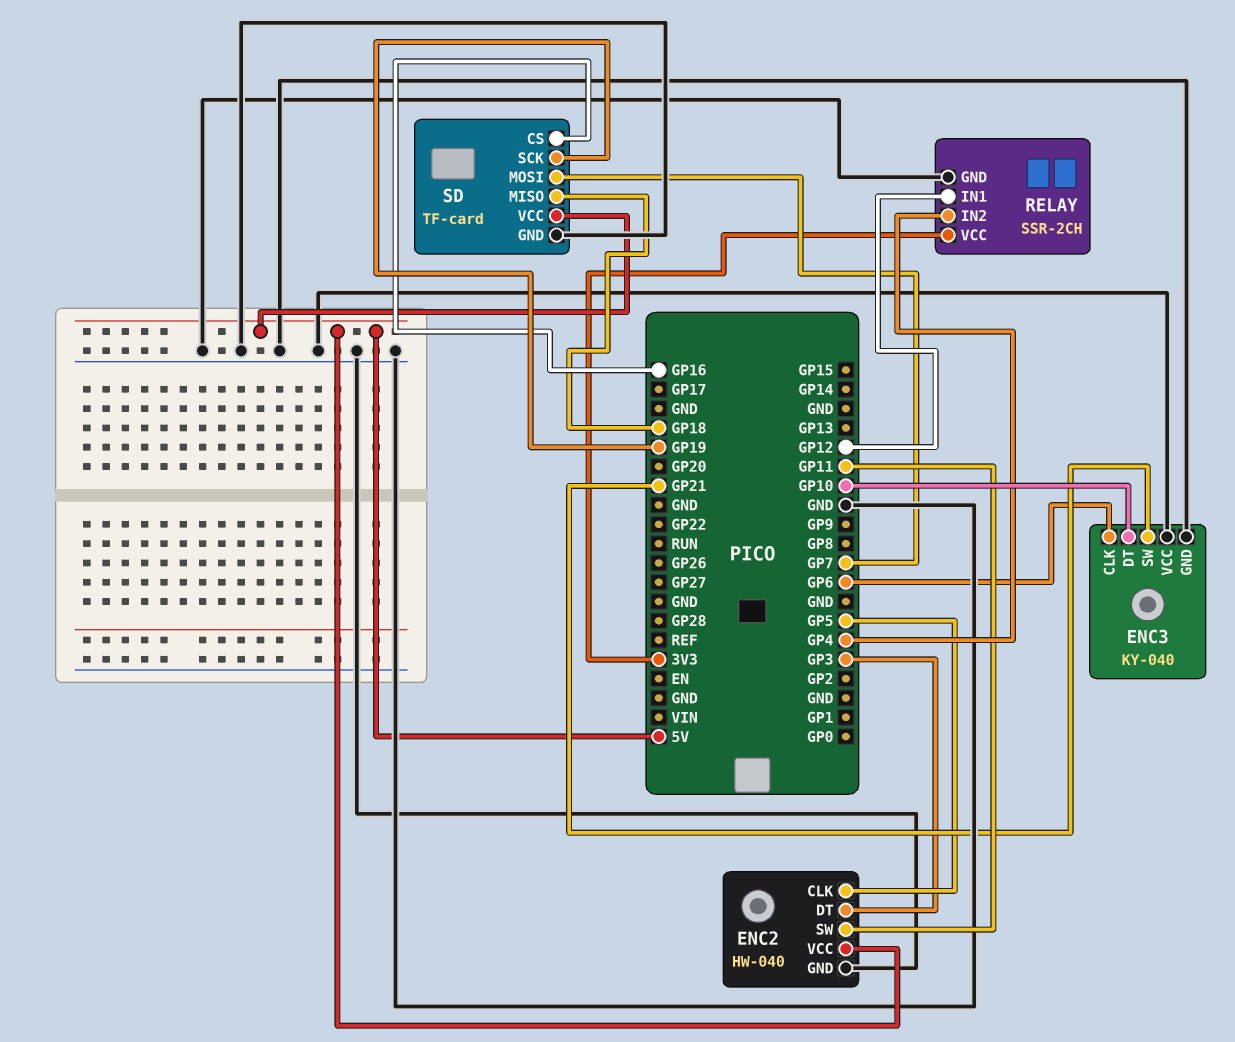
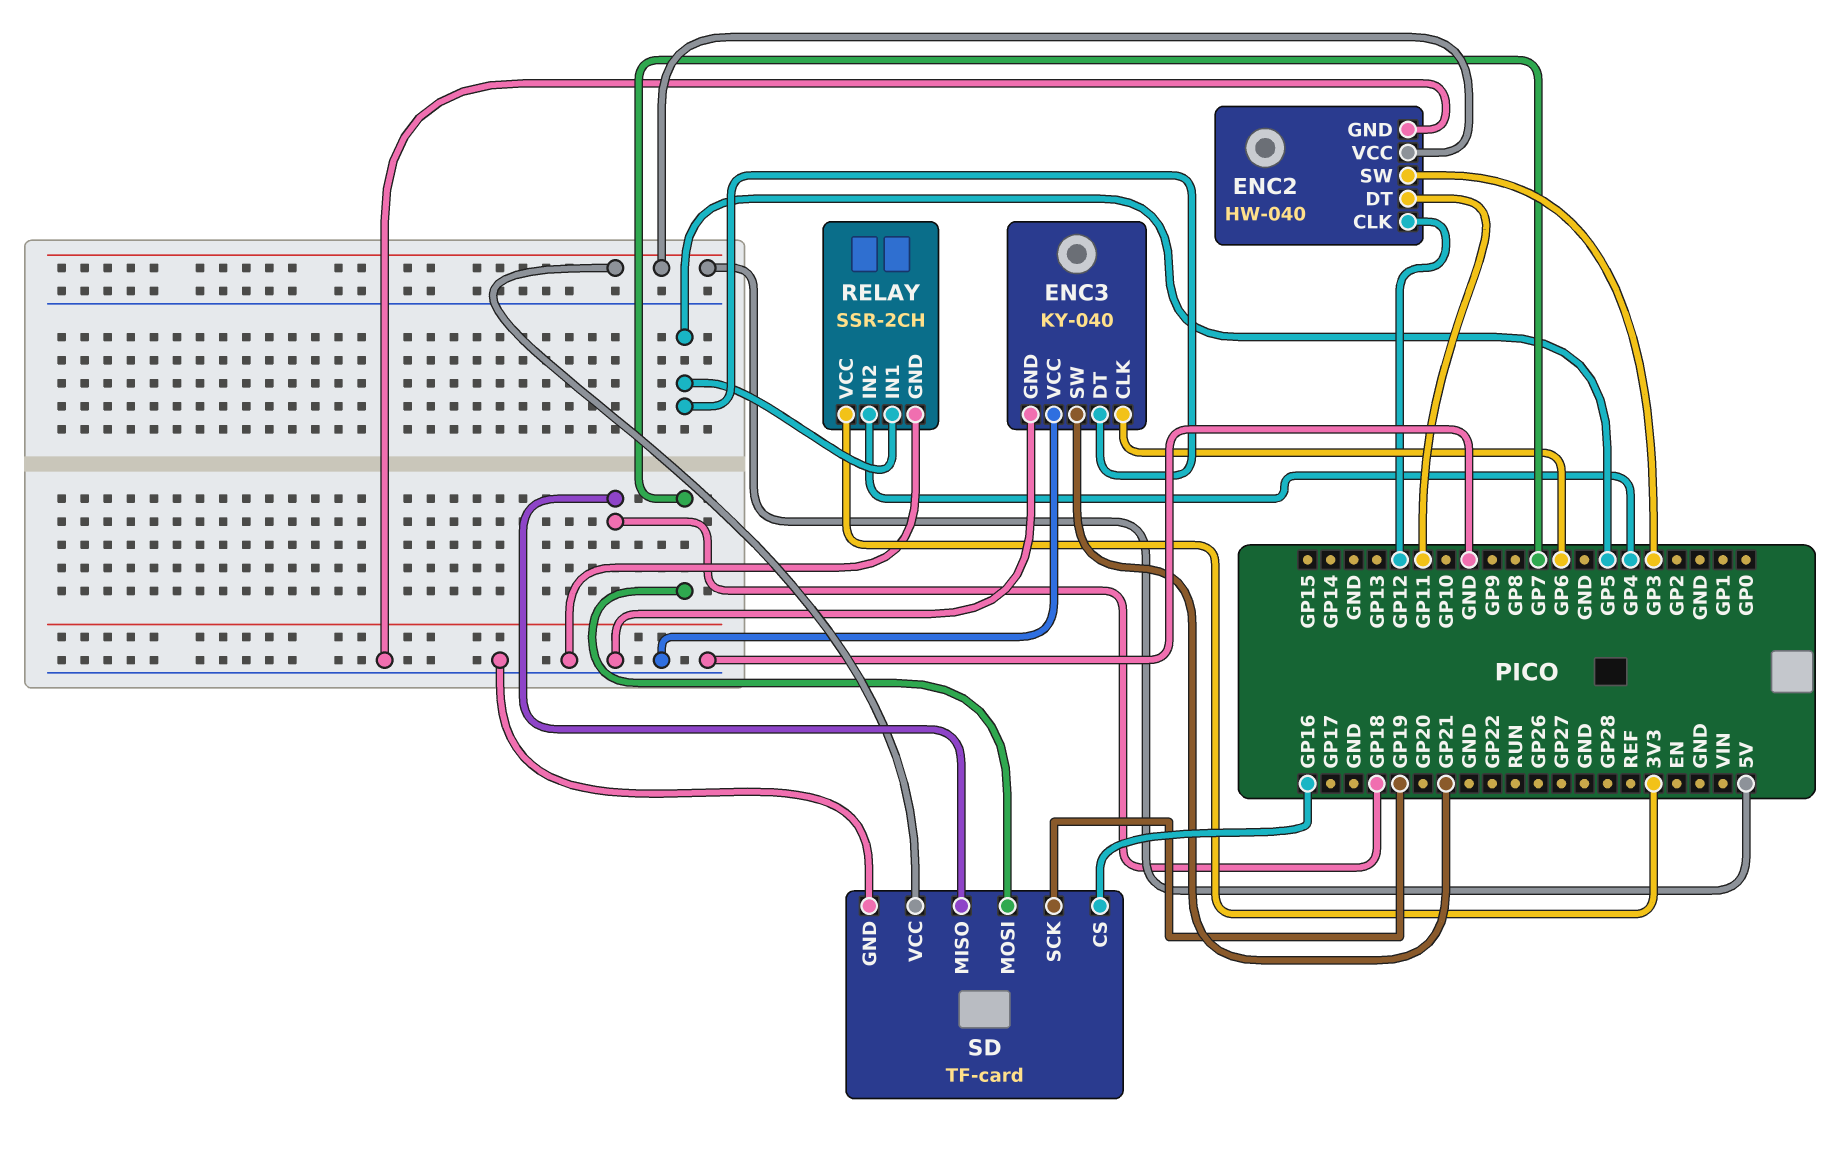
ENC2 pin CLK: GP5 -> GP12
ENC2 pin DT: GP3 -> GP11
ENC2 pin SW: GP11 -> GP3
ENC3 pin DT: GP10 -> GP5
RELAY pin IN1: GP12 -> GP5

